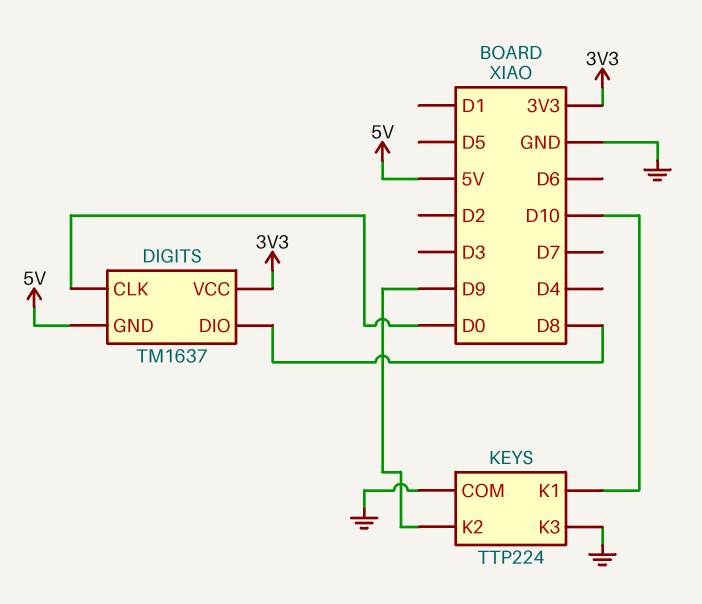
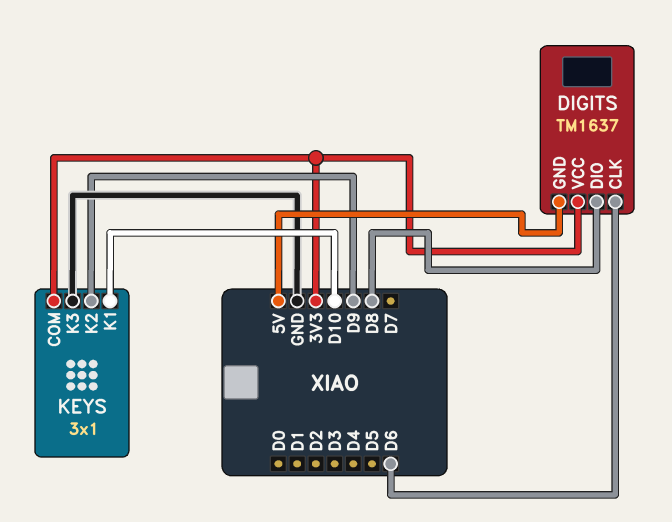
DIGITS pin CLK: D0 -> D6
KEYS: TTP224 -> 3x1
KEYS pin COM: GND -> 3V3

